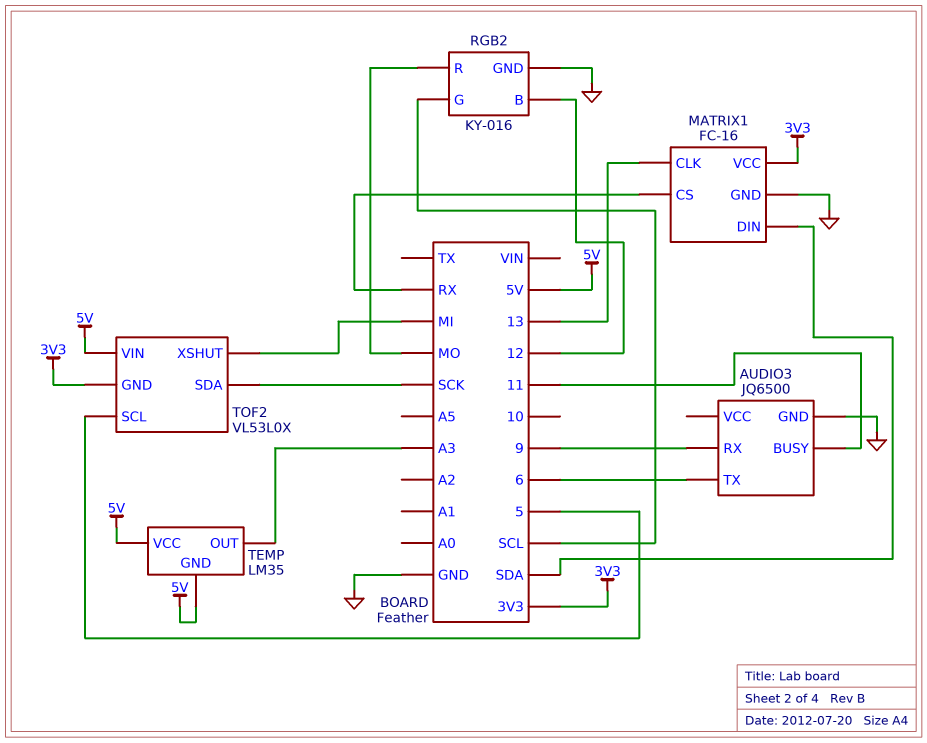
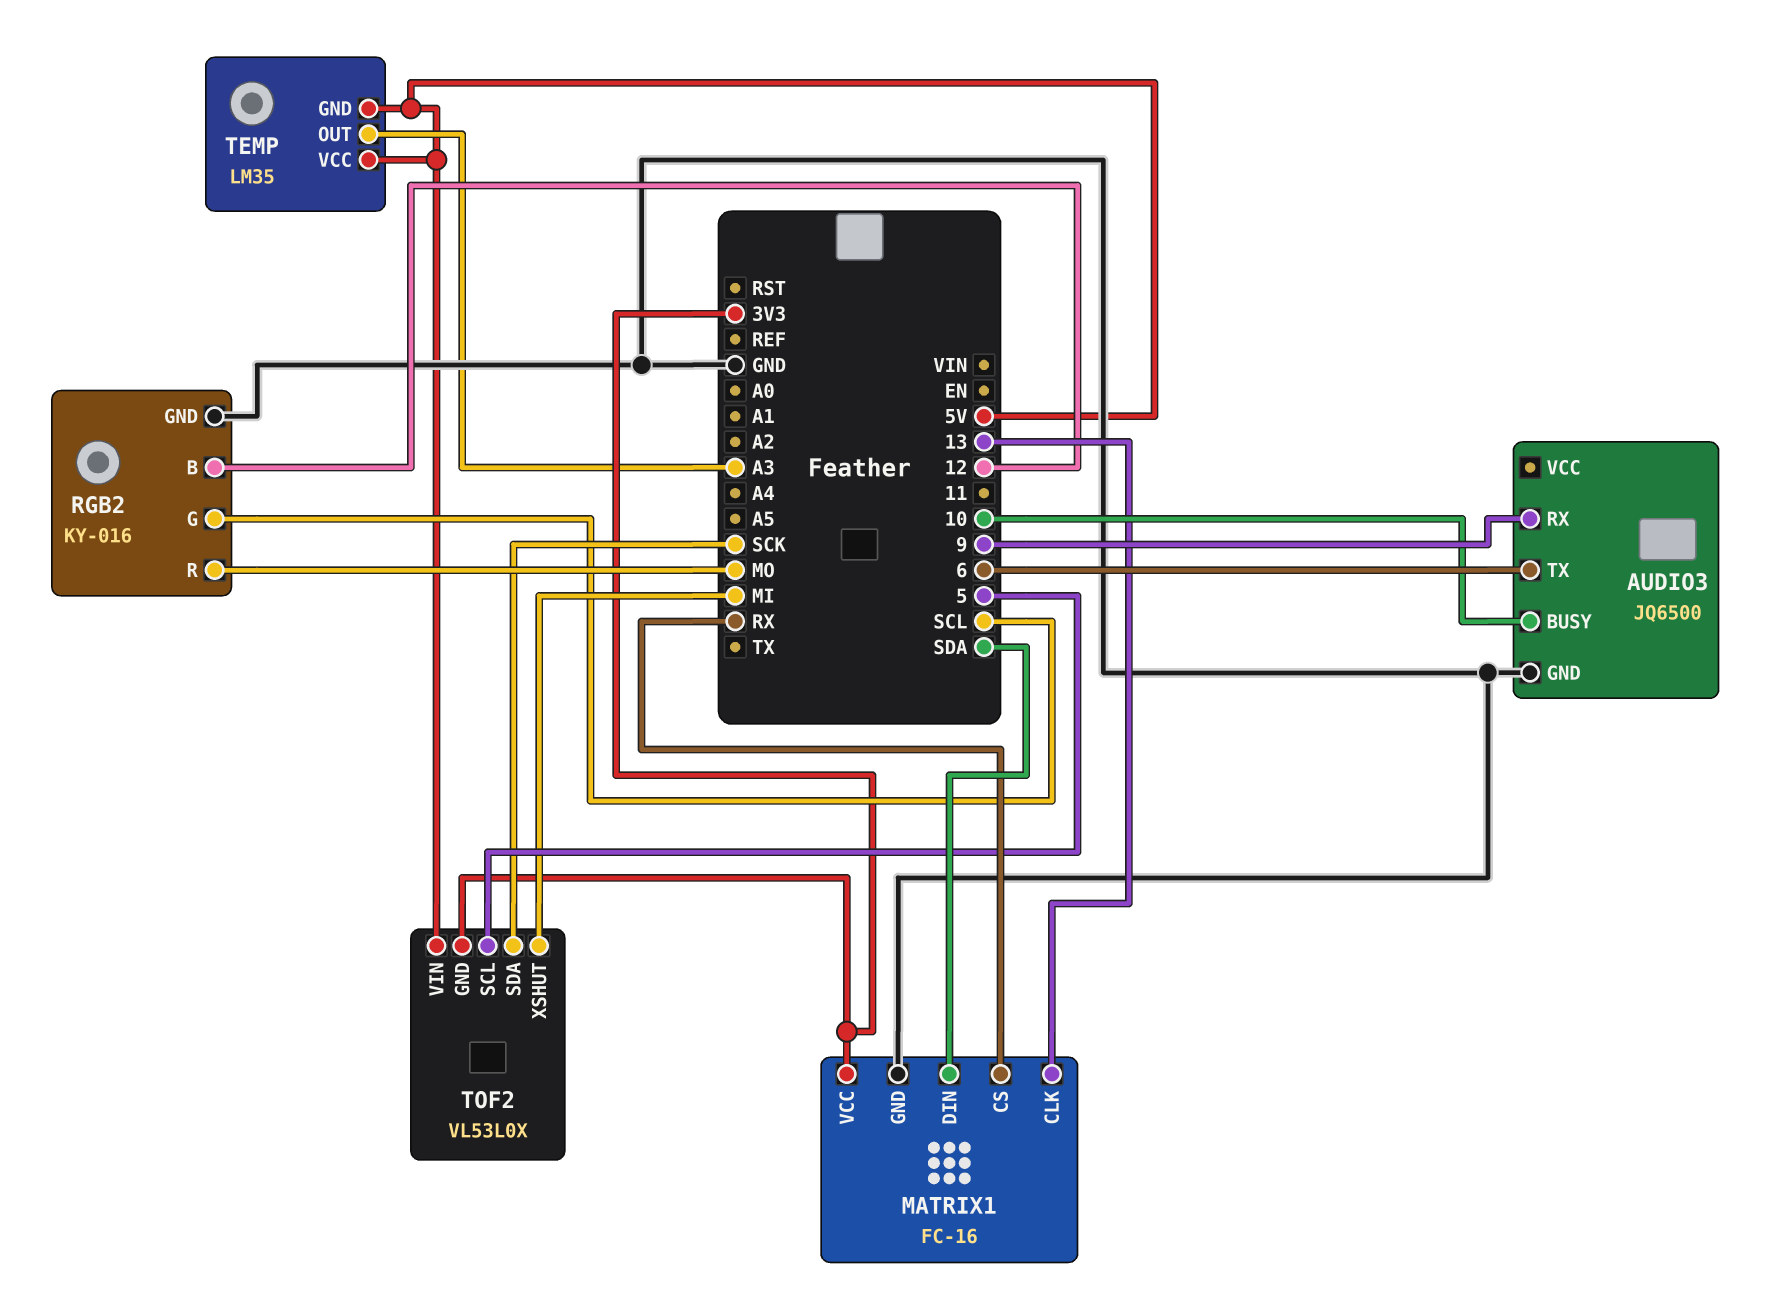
AUDIO3 pin BUSY: 11 -> 10

